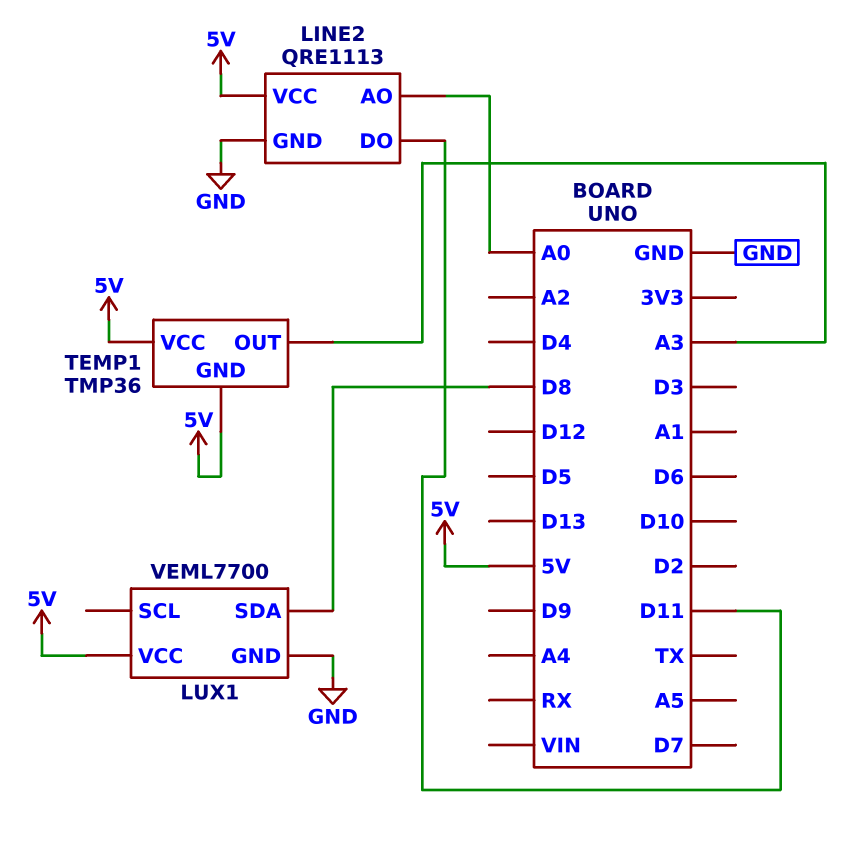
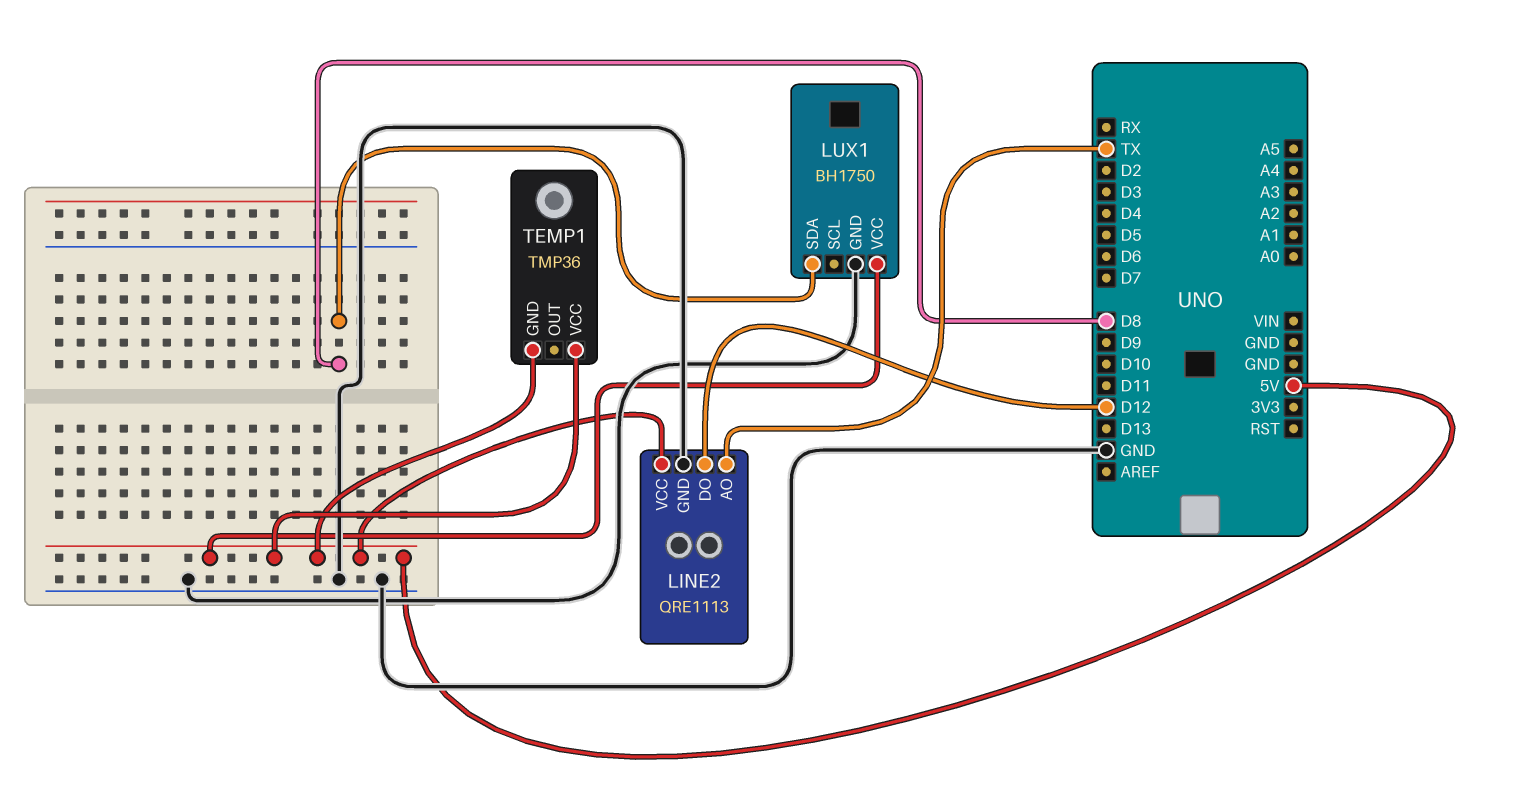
LINE2 pin AO: A0 -> TX
LINE2 pin DO: D11 -> D12
LUX1: VEML7700 -> BH1750
TEMP1 pin OUT: A3 -> none

